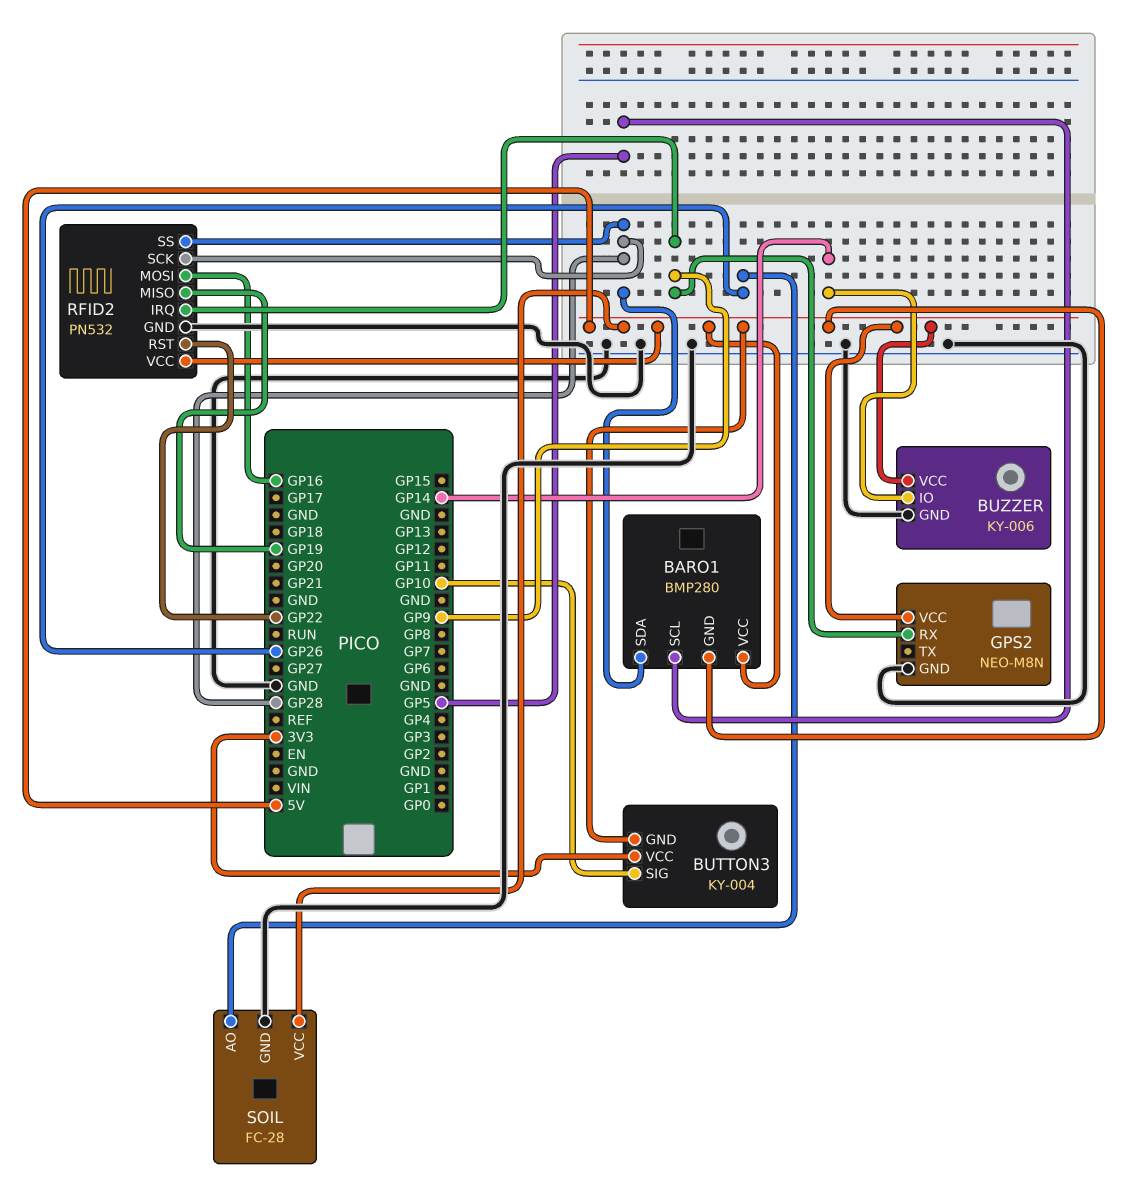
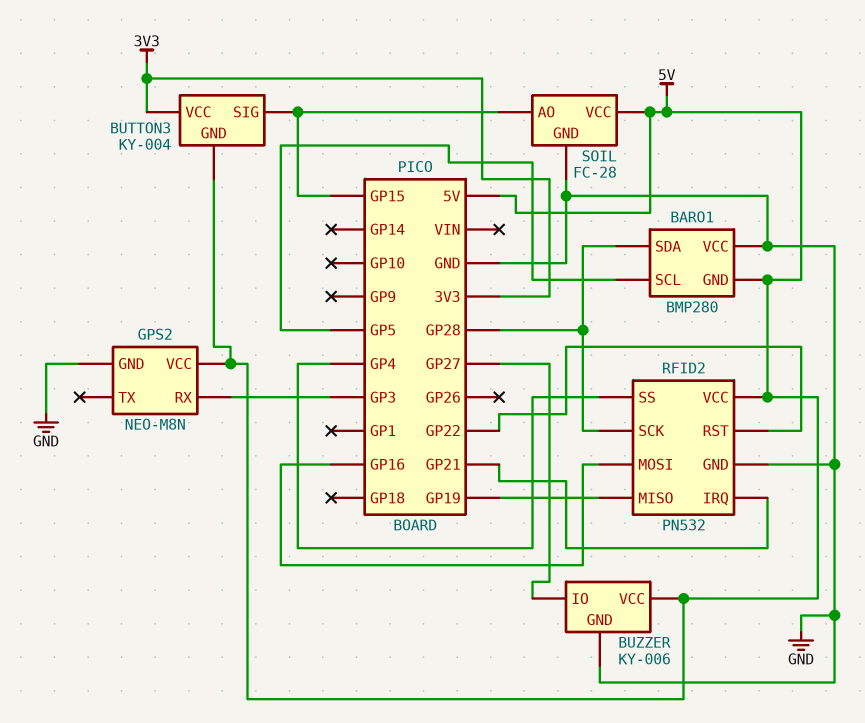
BARO1 pin VCC: 5V -> GND
BUTTON3 pin SIG: GP10 -> GP15
BUZZER pin IO: GP14 -> GP27
GPS2 pin RX: GP9 -> GP3
RFID2 pin IRQ: GP9 -> GP21
RFID2 pin SS: GP28 -> GP4
SOIL pin AO: GP26 -> GP15

